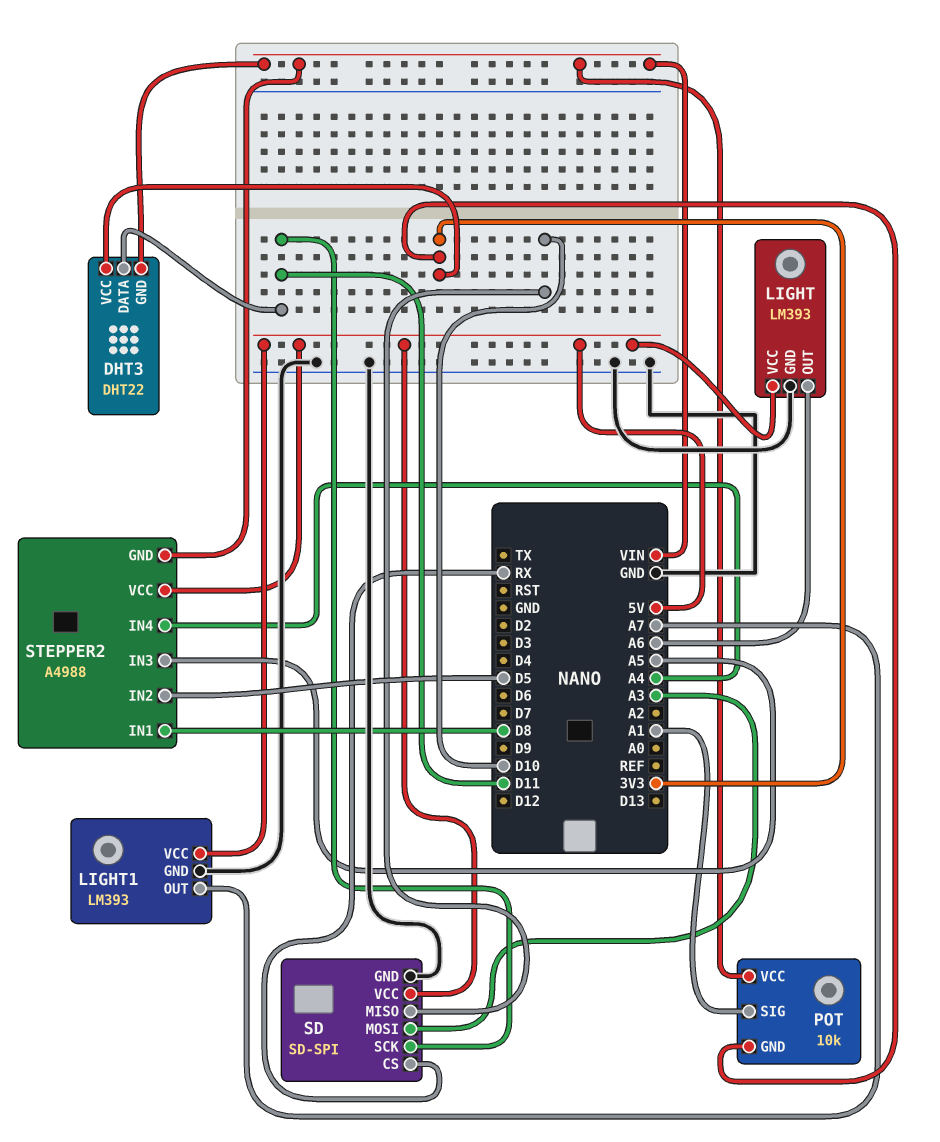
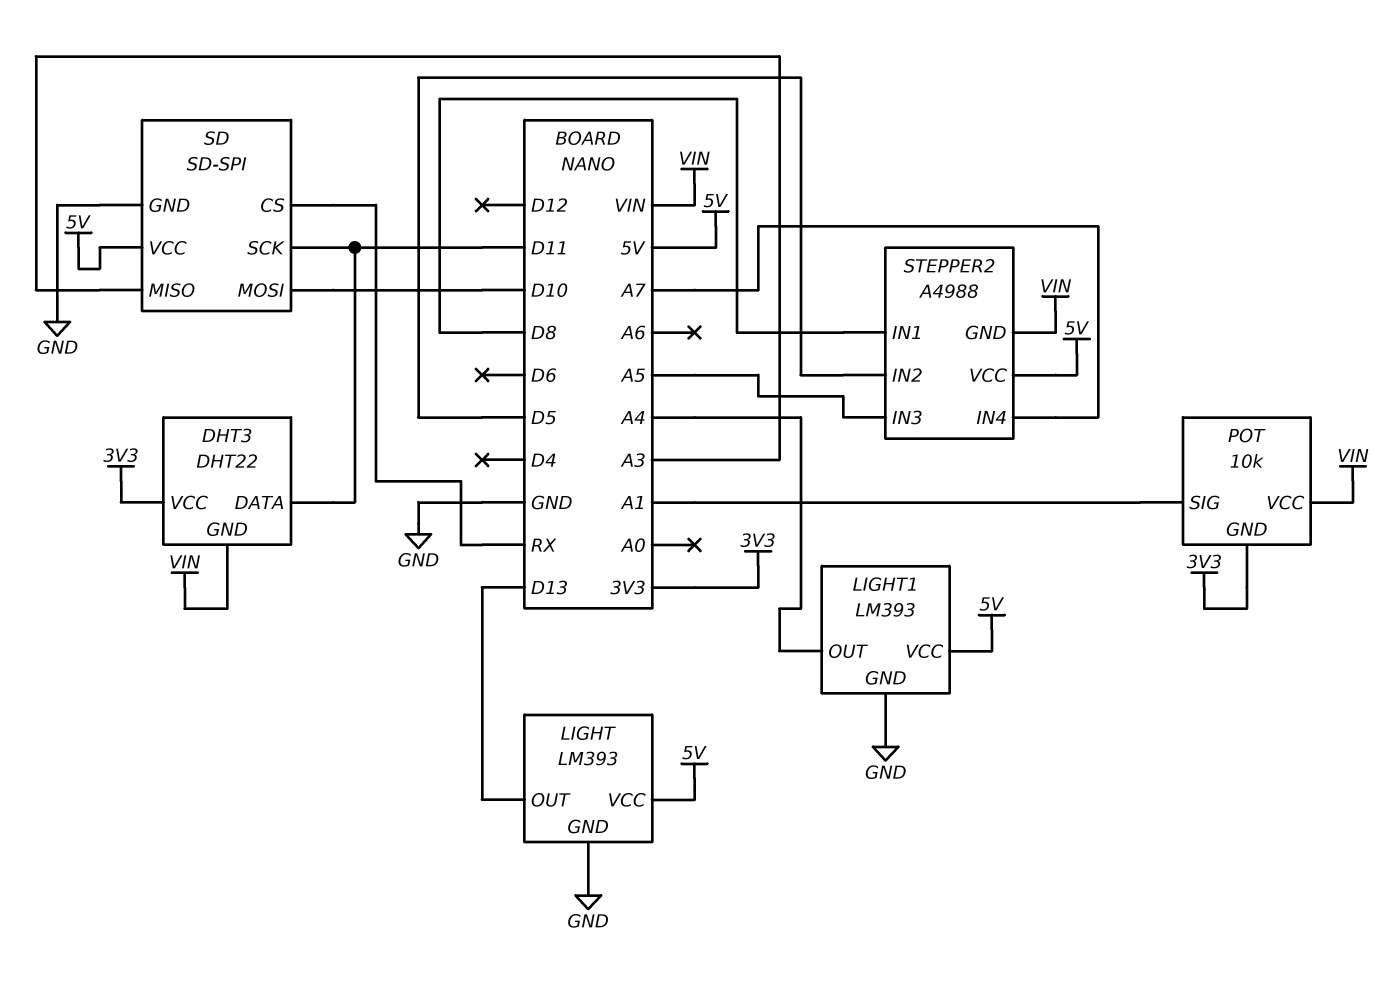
LIGHT pin OUT: A6 -> D13
LIGHT1 pin OUT: A7 -> A4
SD pin MISO: D10 -> A3
SD pin MOSI: A3 -> D10
STEPPER2 pin IN4: A4 -> A7

